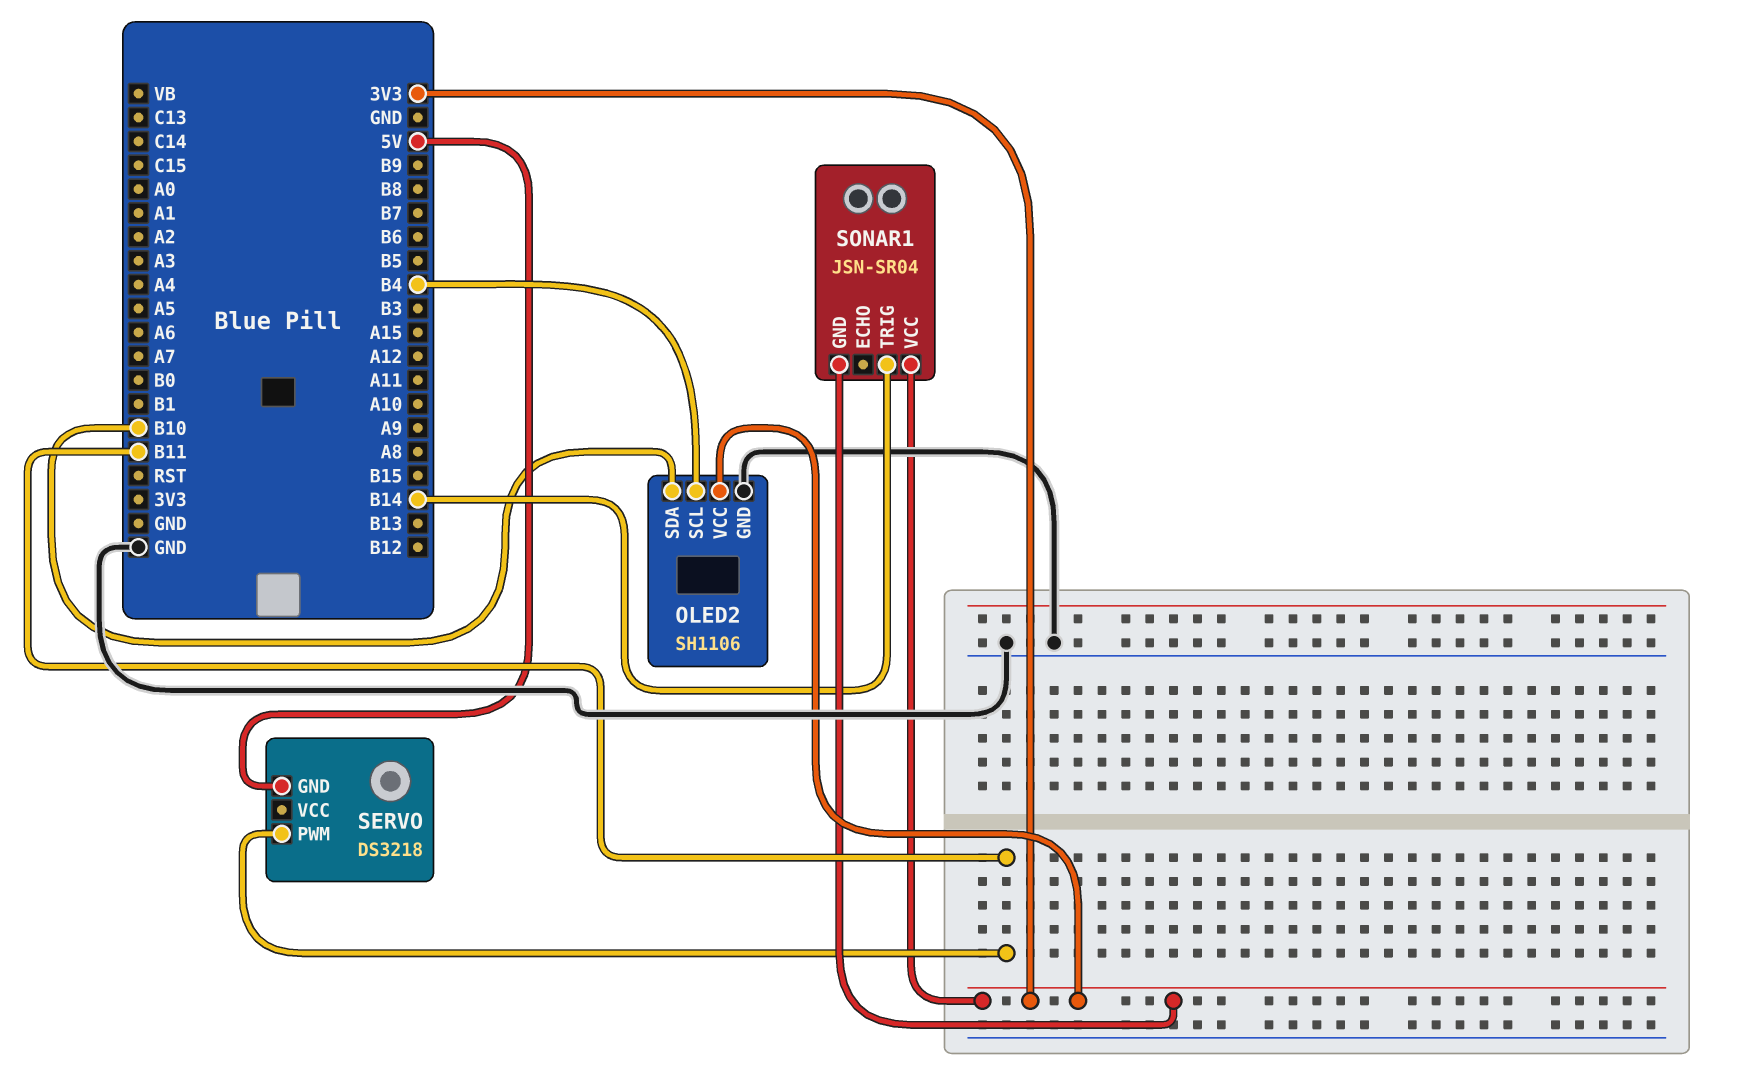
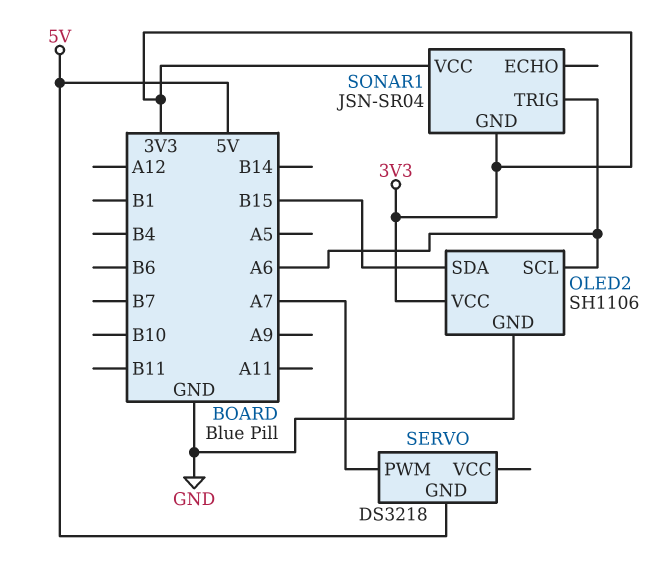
OLED2 pin SCL: B4 -> A6
OLED2 pin SDA: B10 -> B15
SERVO pin PWM: B11 -> A7
SONAR1 pin TRIG: B14 -> A6

